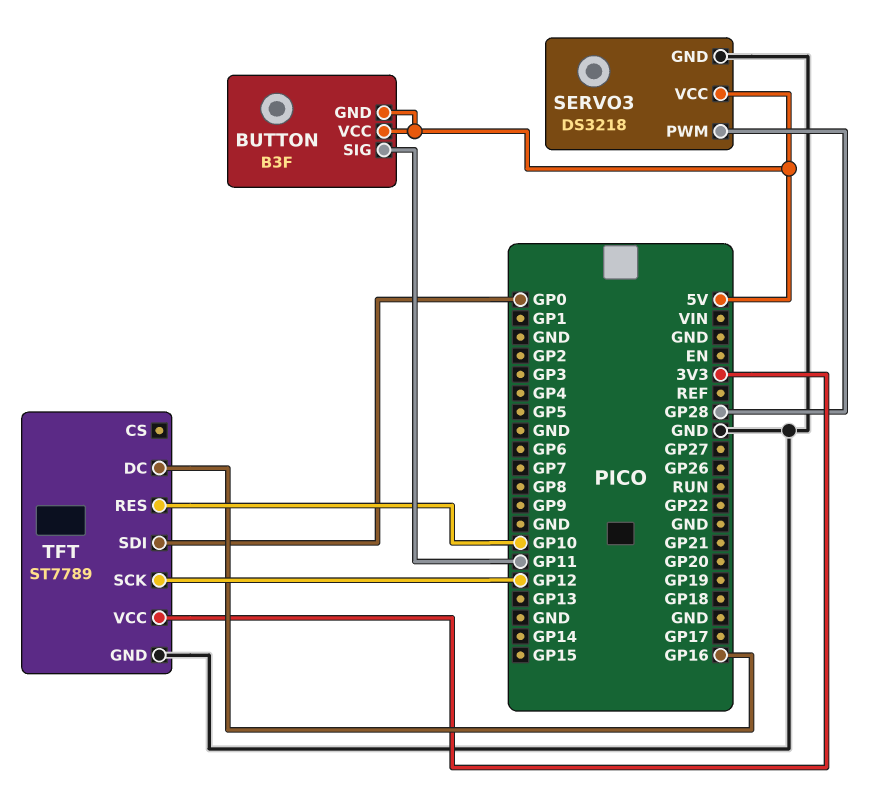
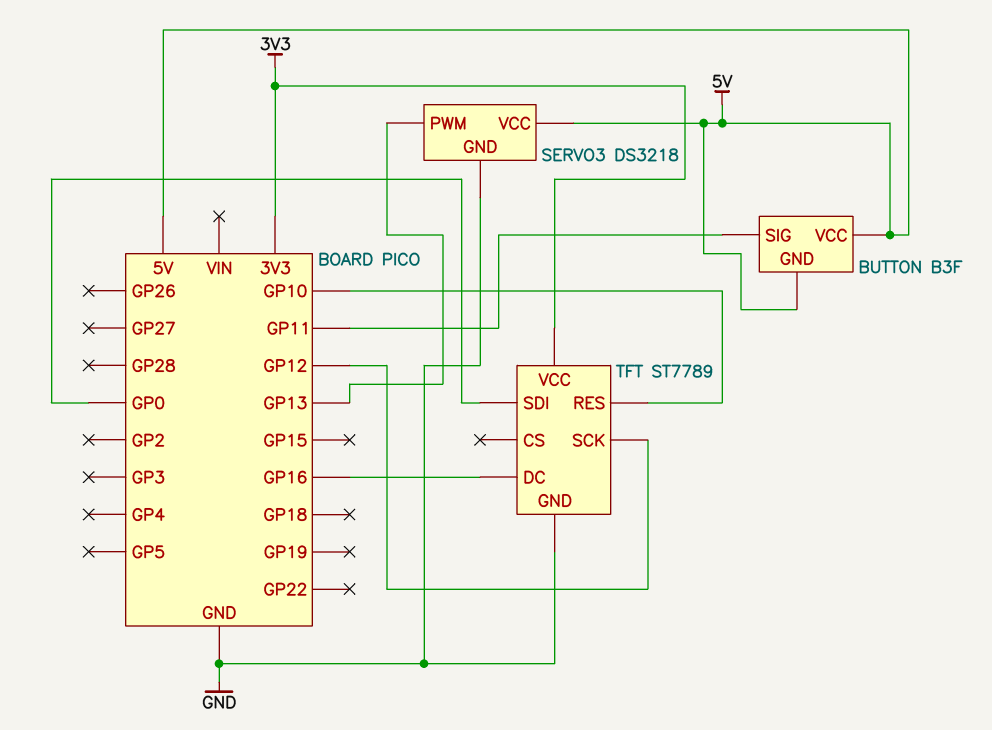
SERVO3 pin PWM: GP28 -> GP13

